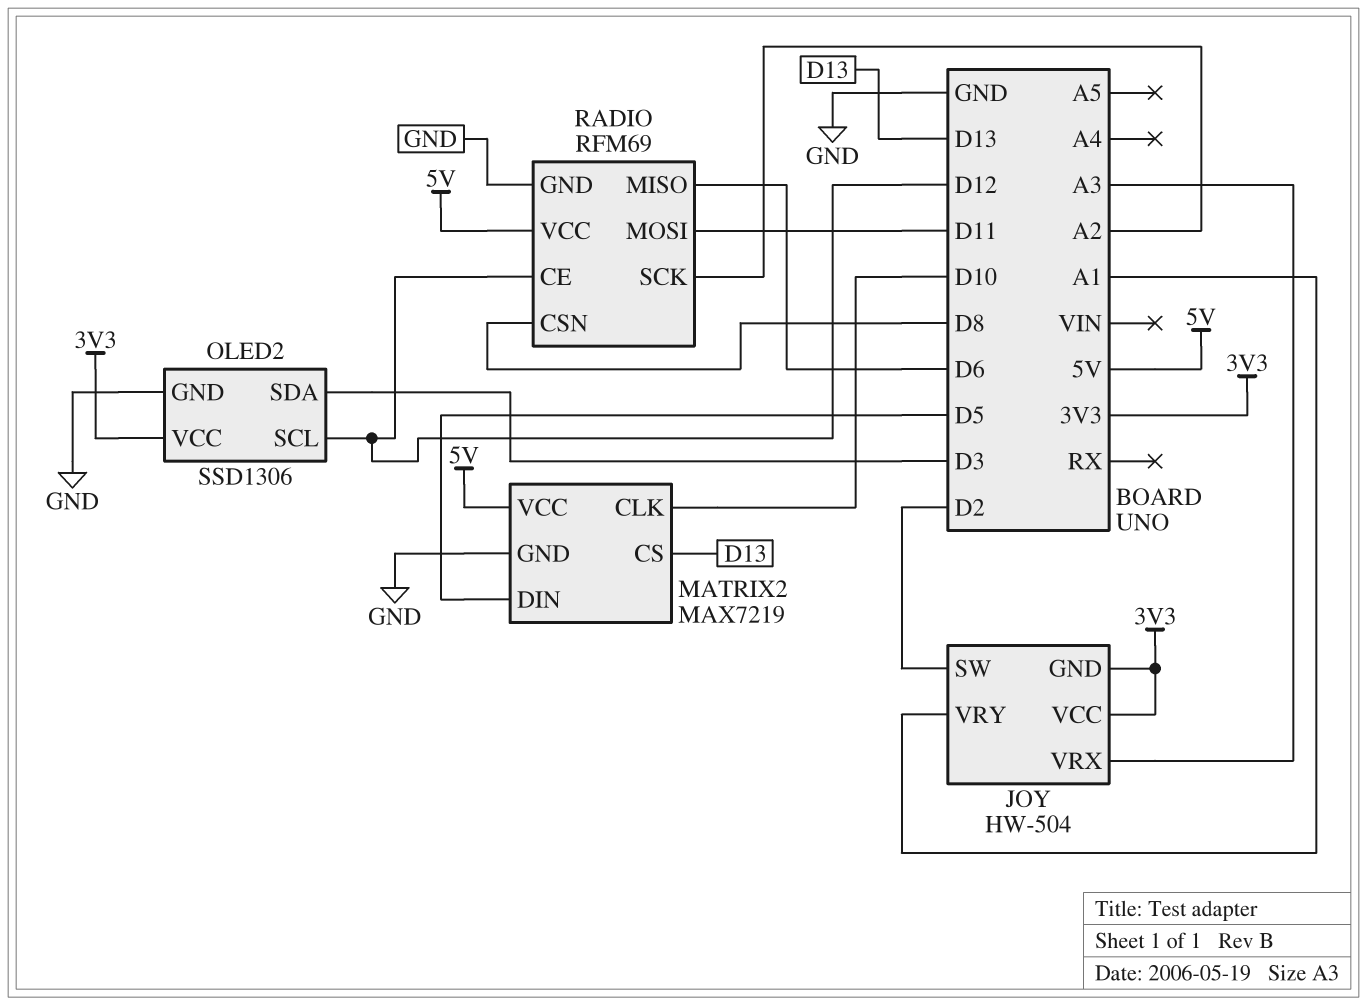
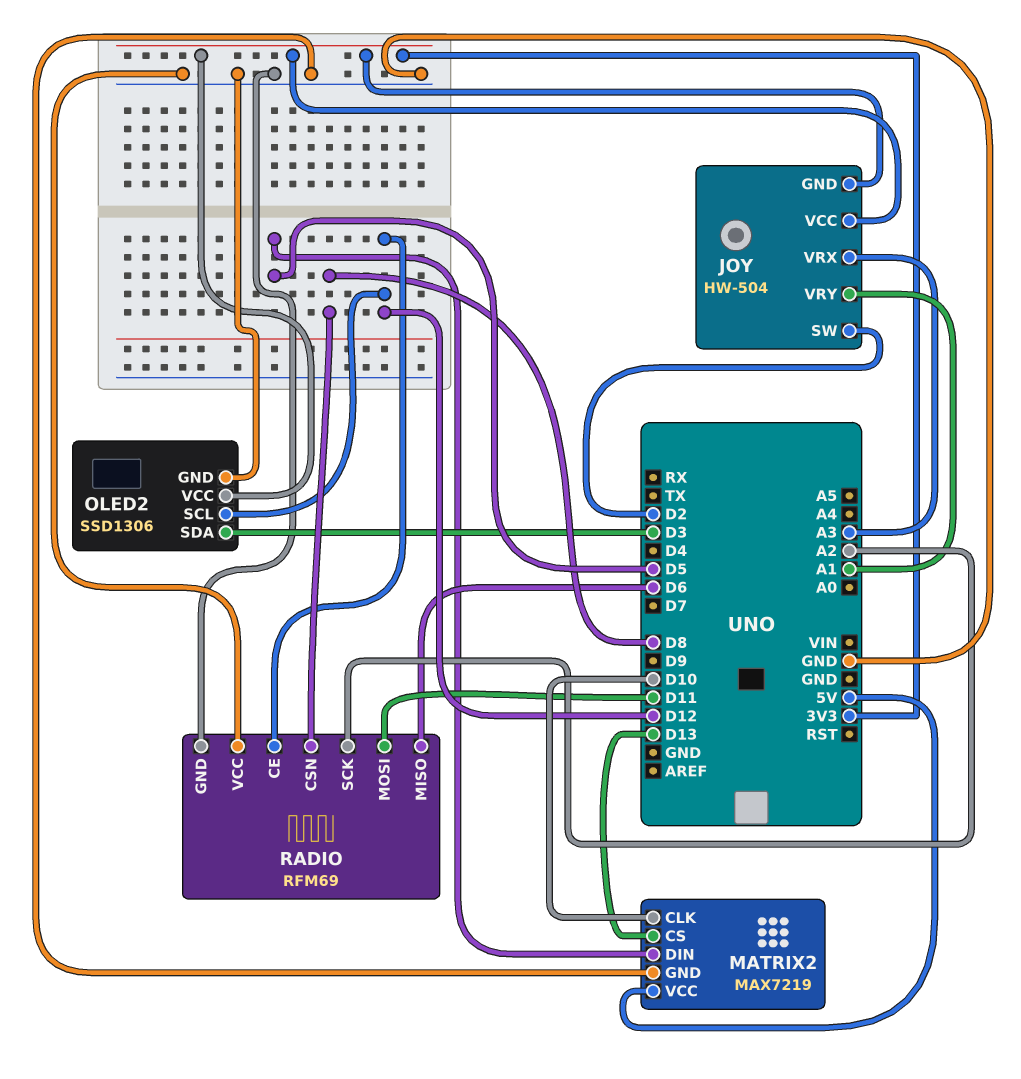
RADIO pin VCC: 5V -> GND

